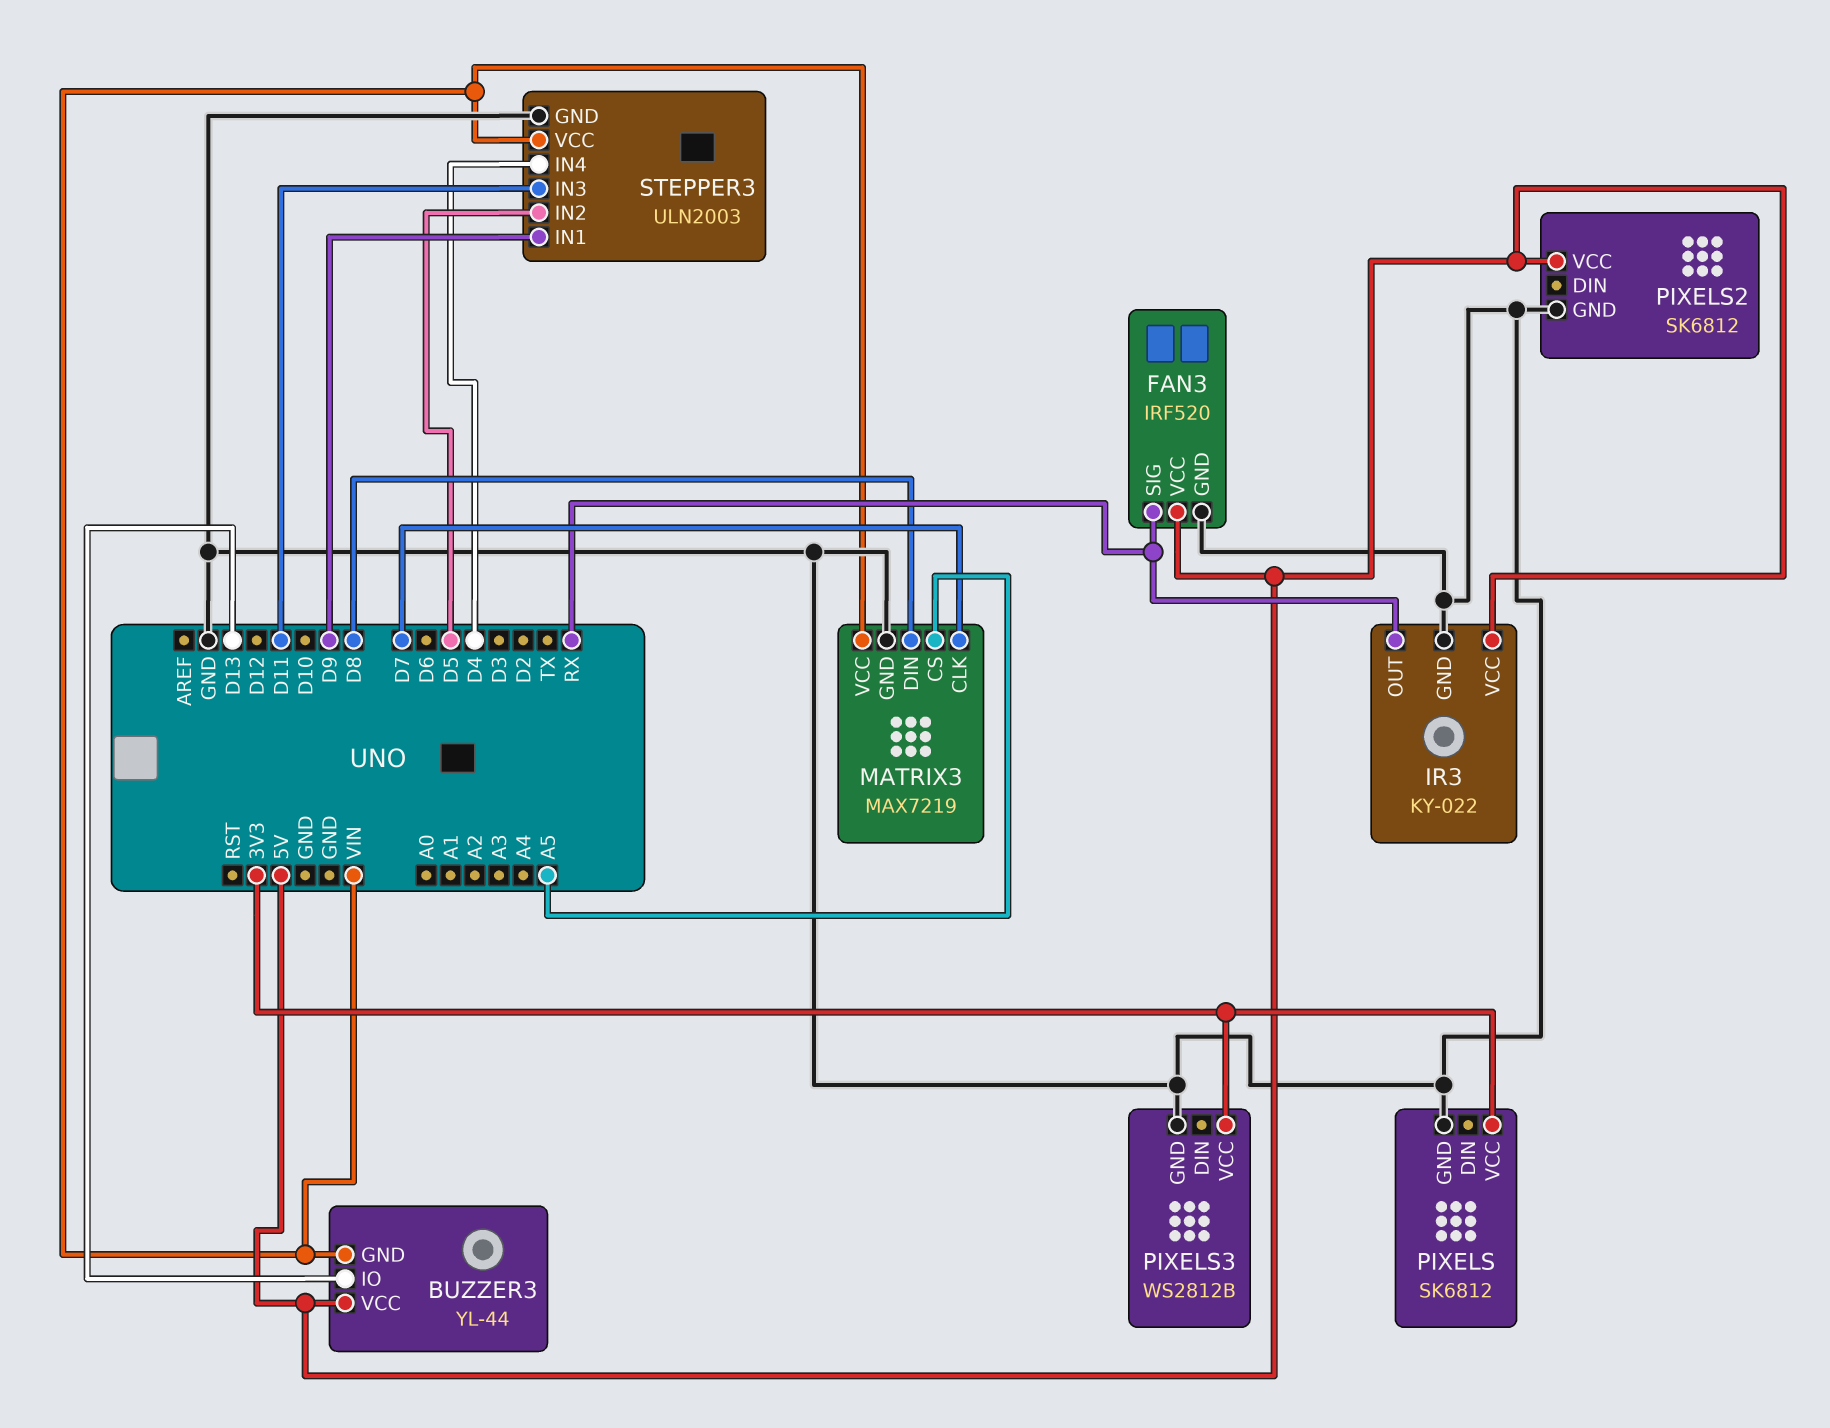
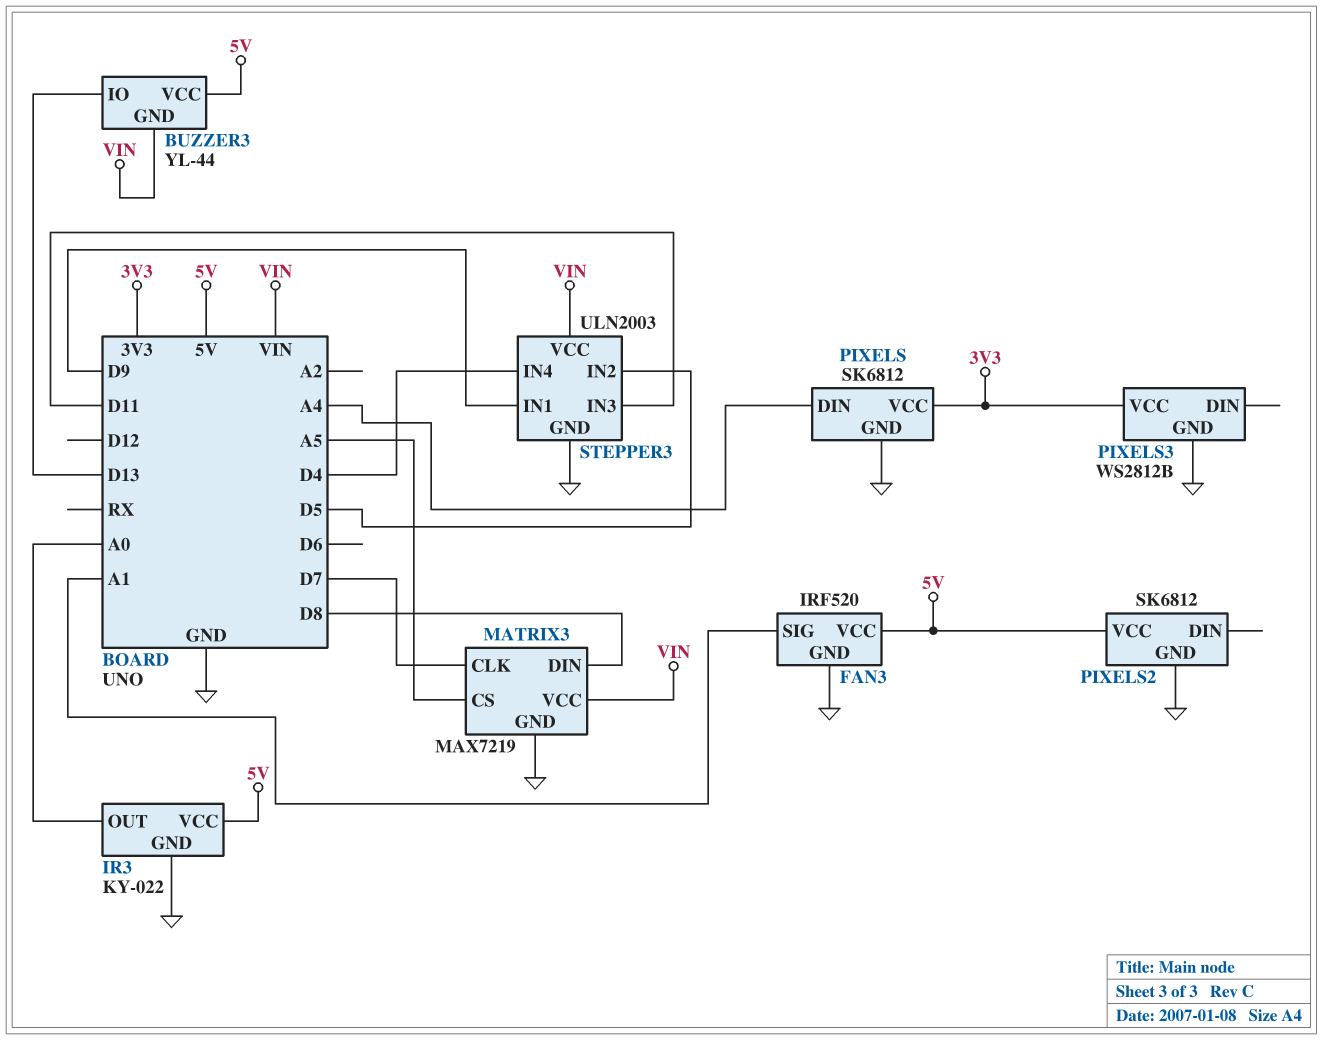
FAN3 pin SIG: RX -> A1
IR3 pin OUT: RX -> A0
PIXELS pin DIN: none -> A4

